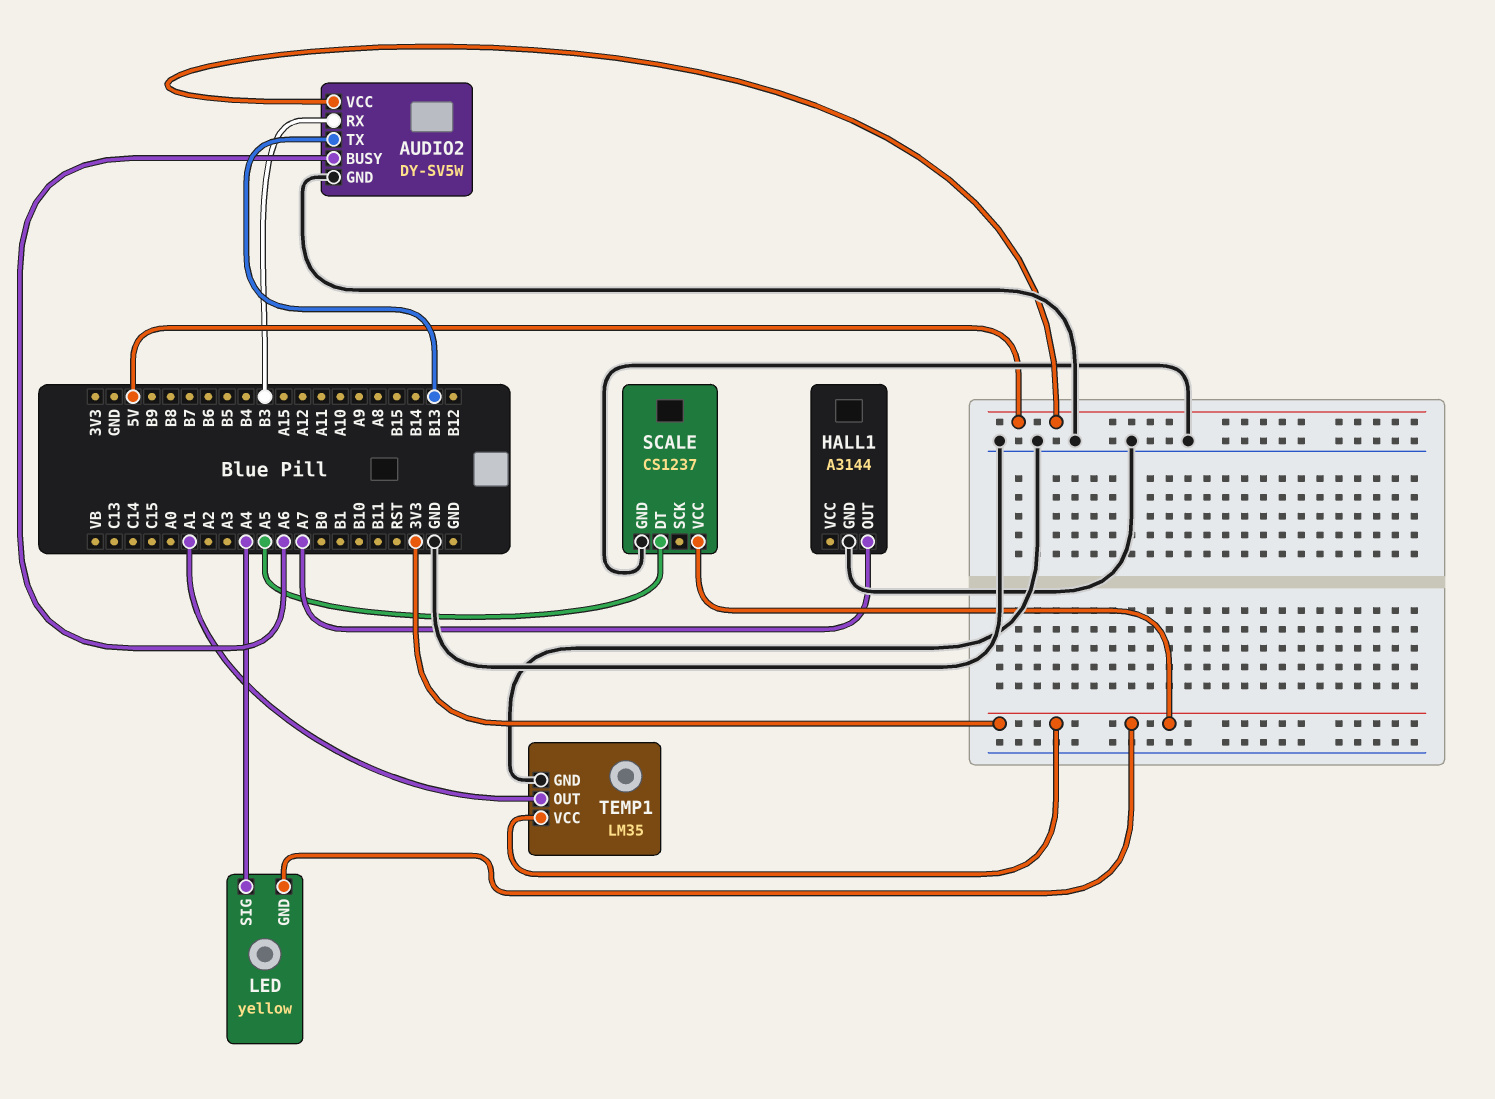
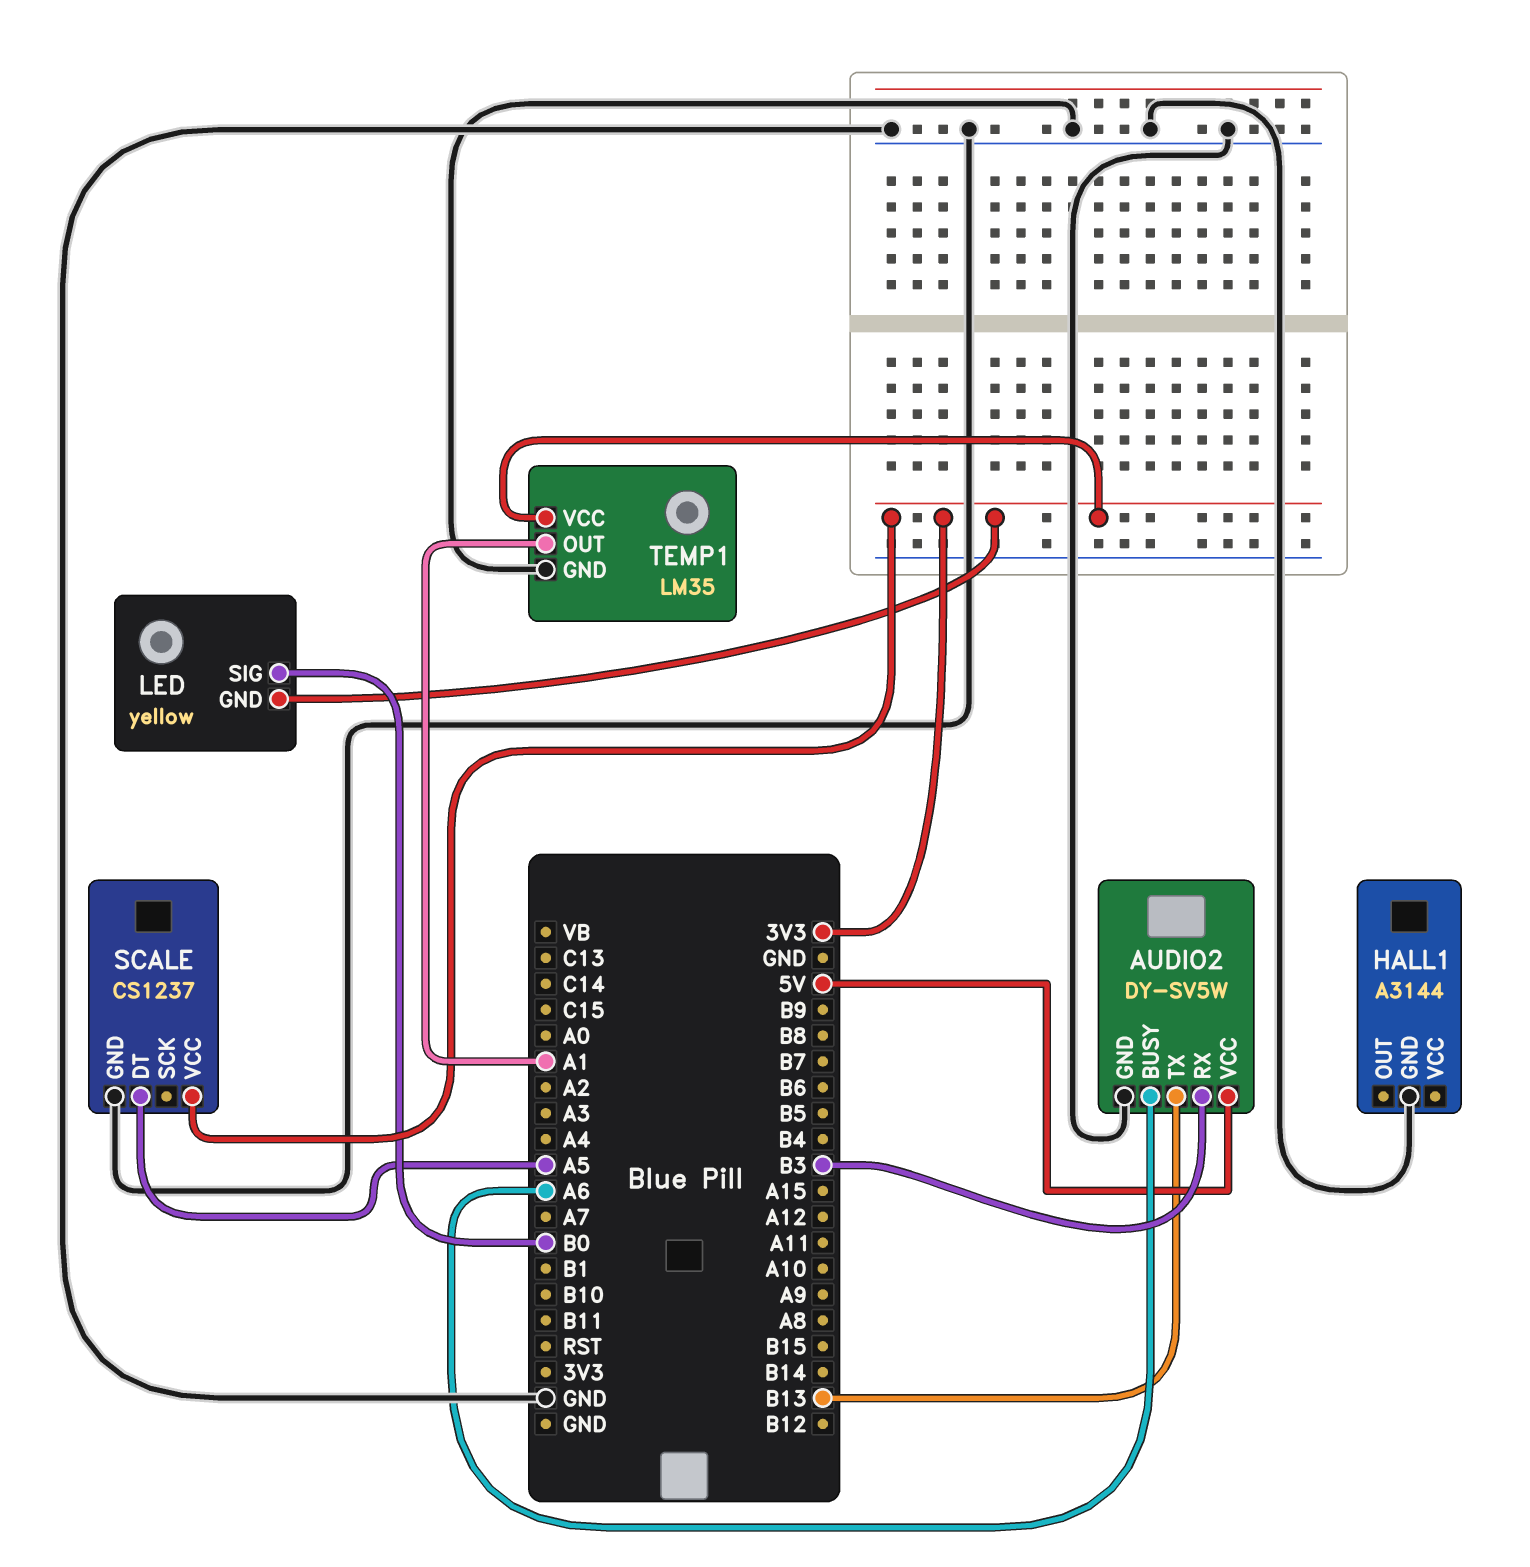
HALL1 pin OUT: A7 -> none
LED pin SIG: A4 -> B0

